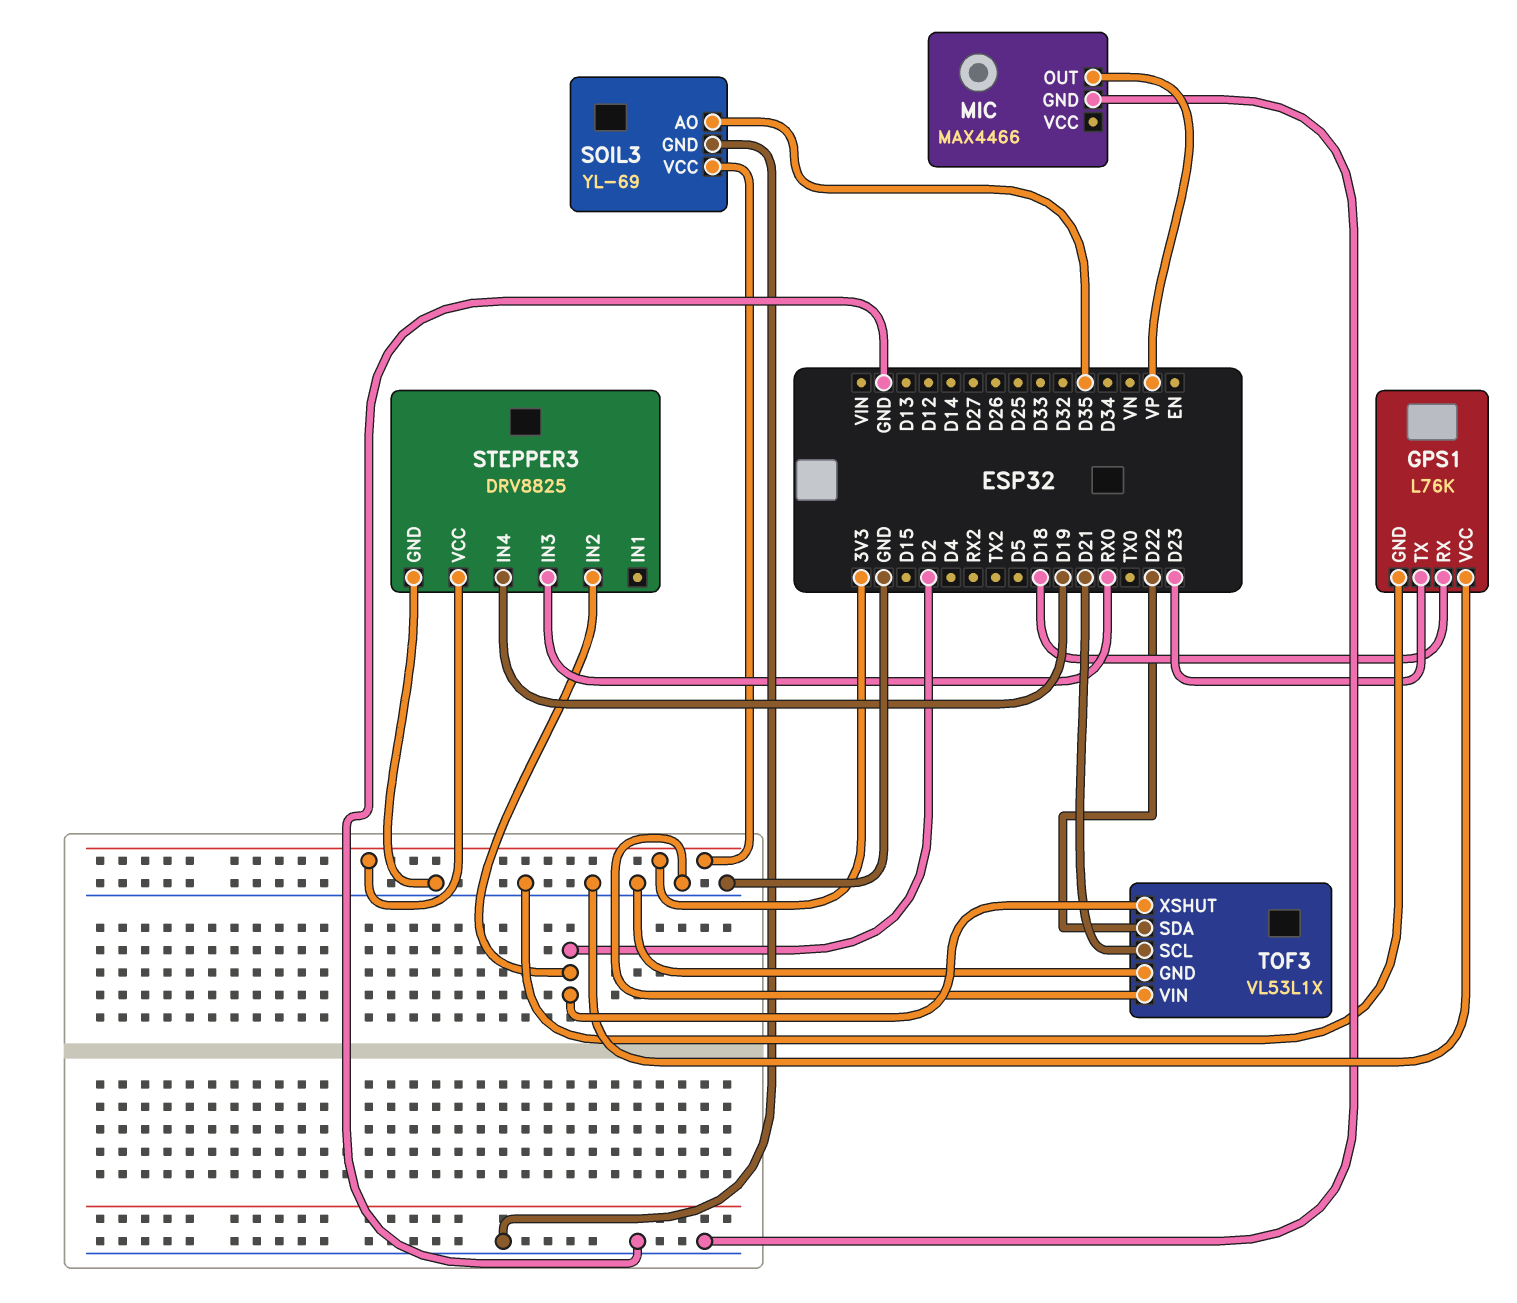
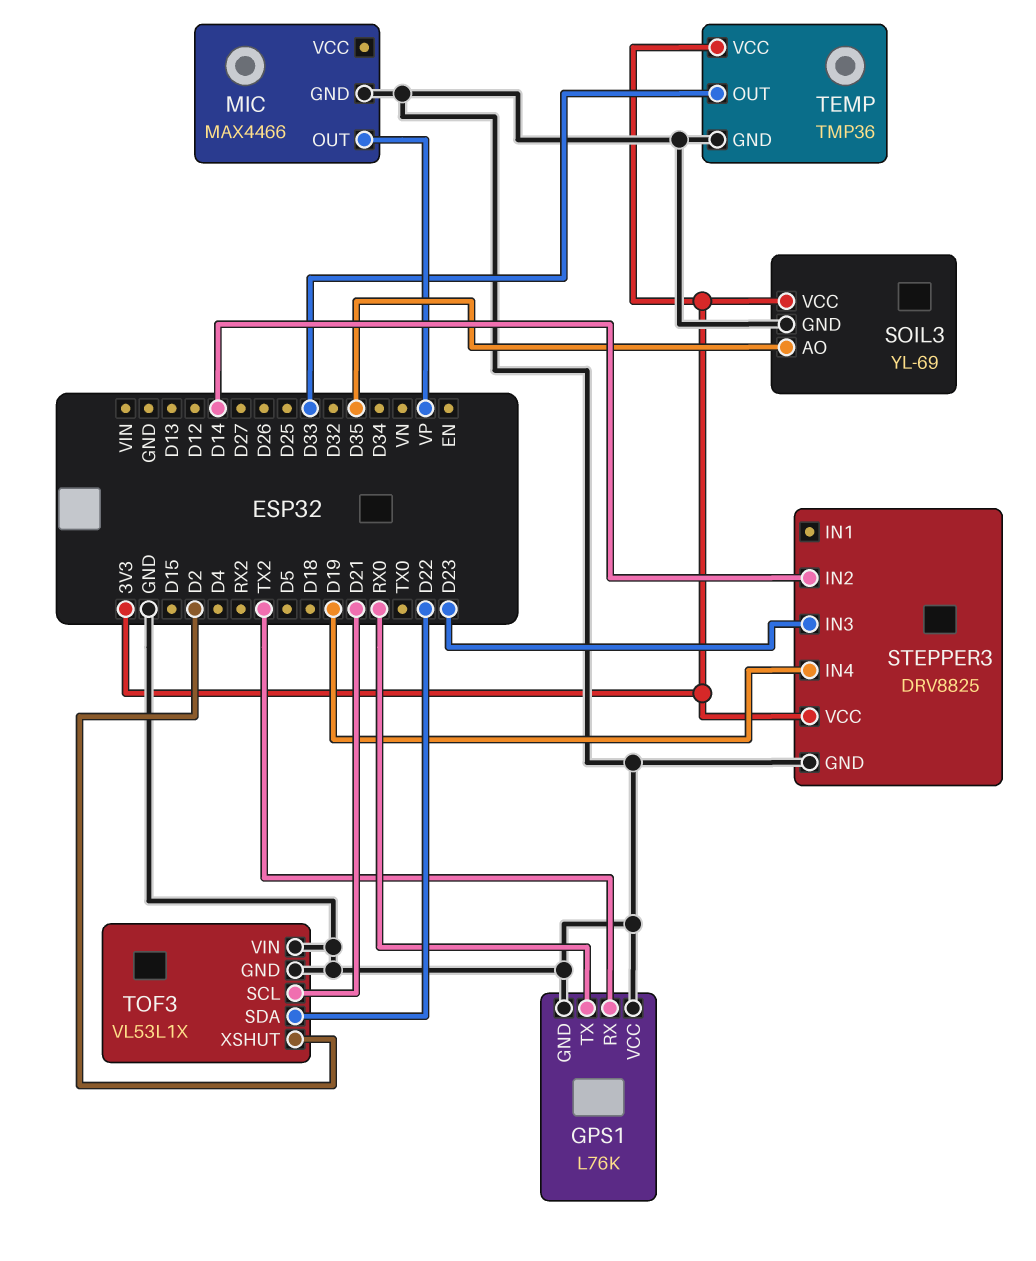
GPS1 pin RX: D18 -> TX2
GPS1 pin TX: D23 -> RX0
STEPPER3 pin IN2: D2 -> D14
STEPPER3 pin IN3: RX0 -> D23
TEMP: none -> TMP36
TEMP pin GND: none -> GND
TEMP pin OUT: none -> D33
TEMP pin VCC: none -> 3V3

